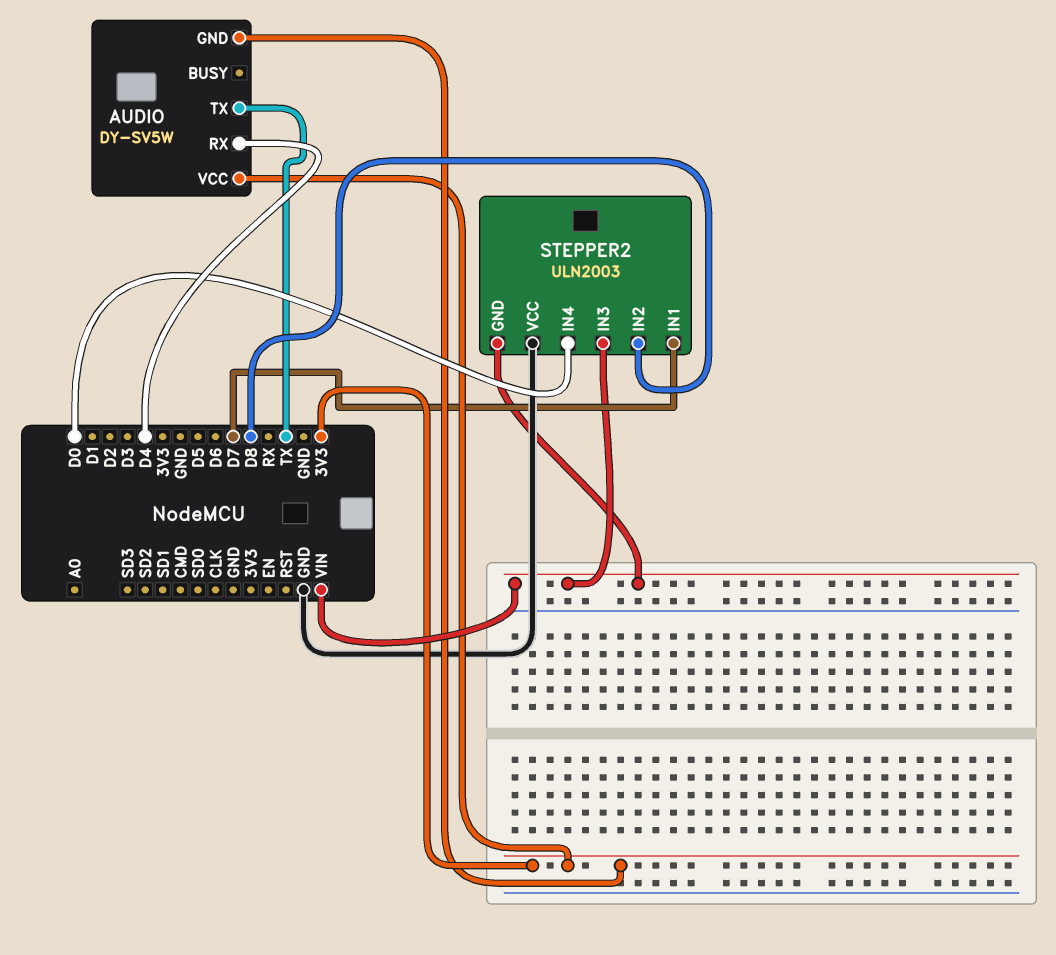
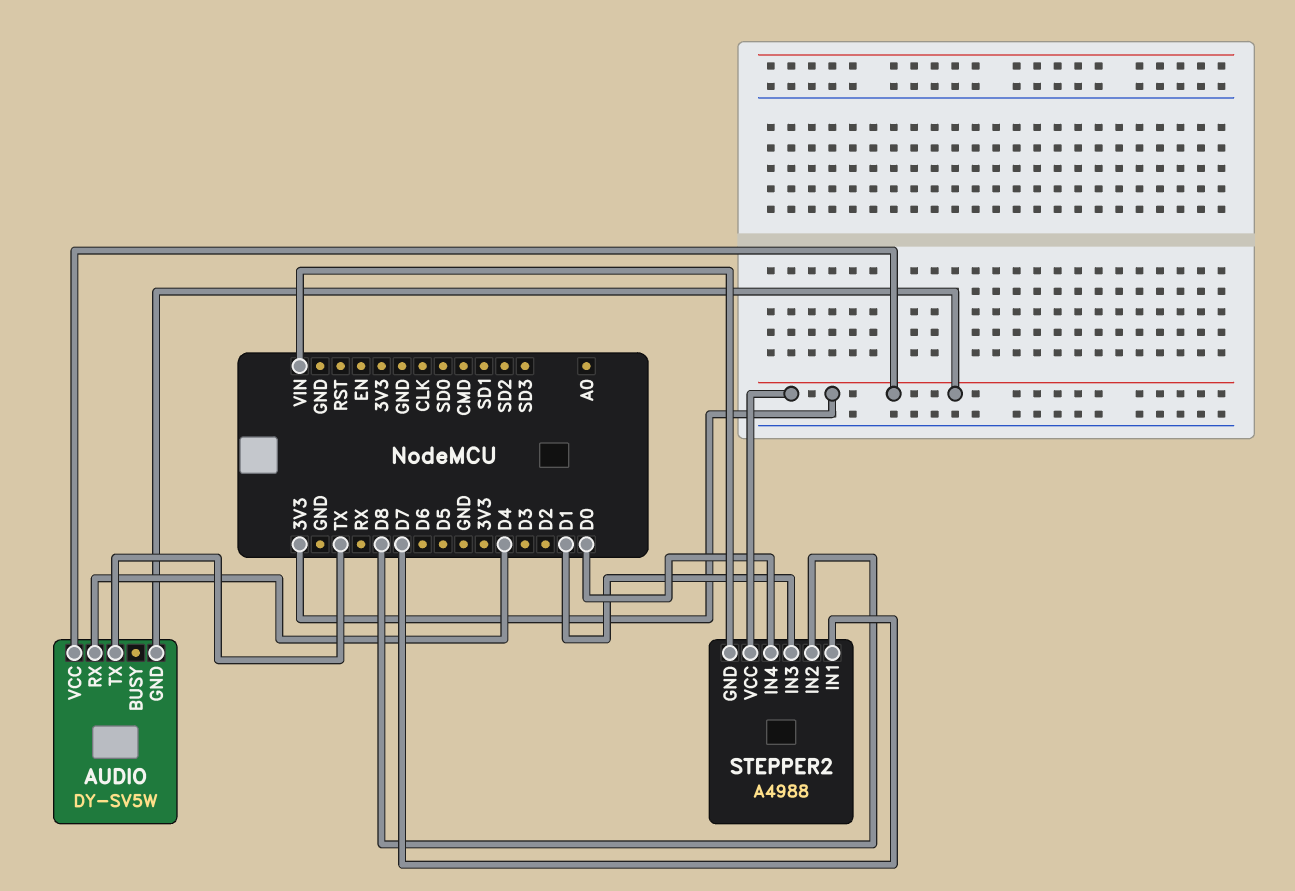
STEPPER2: ULN2003 -> A4988
STEPPER2 pin IN3: VIN -> D1
STEPPER2 pin VCC: GND -> 3V3

